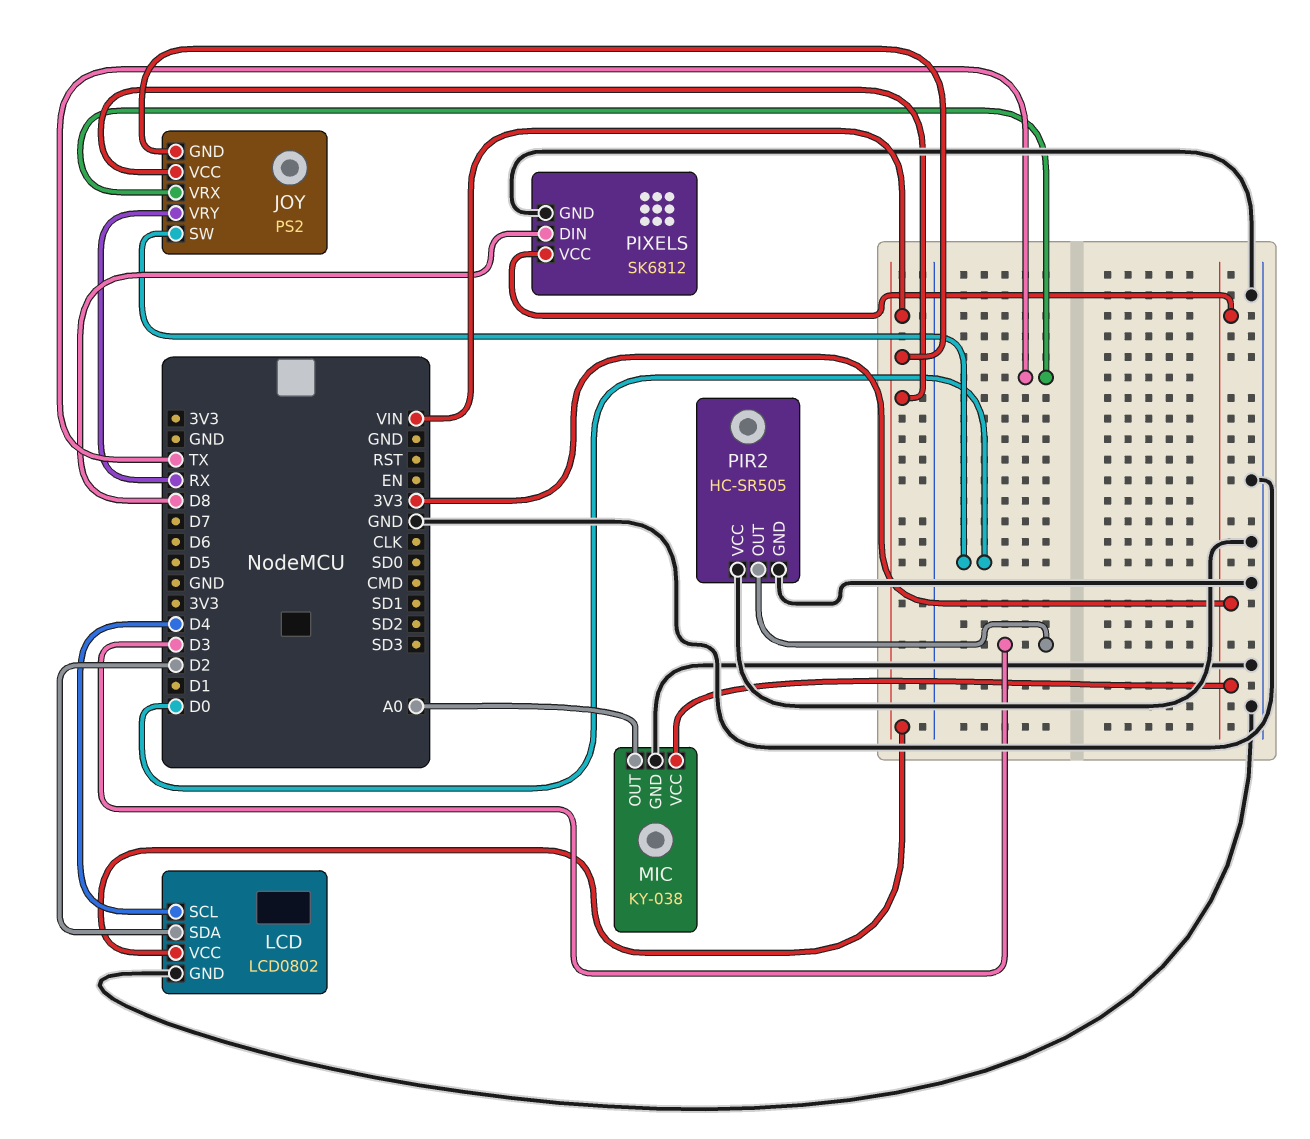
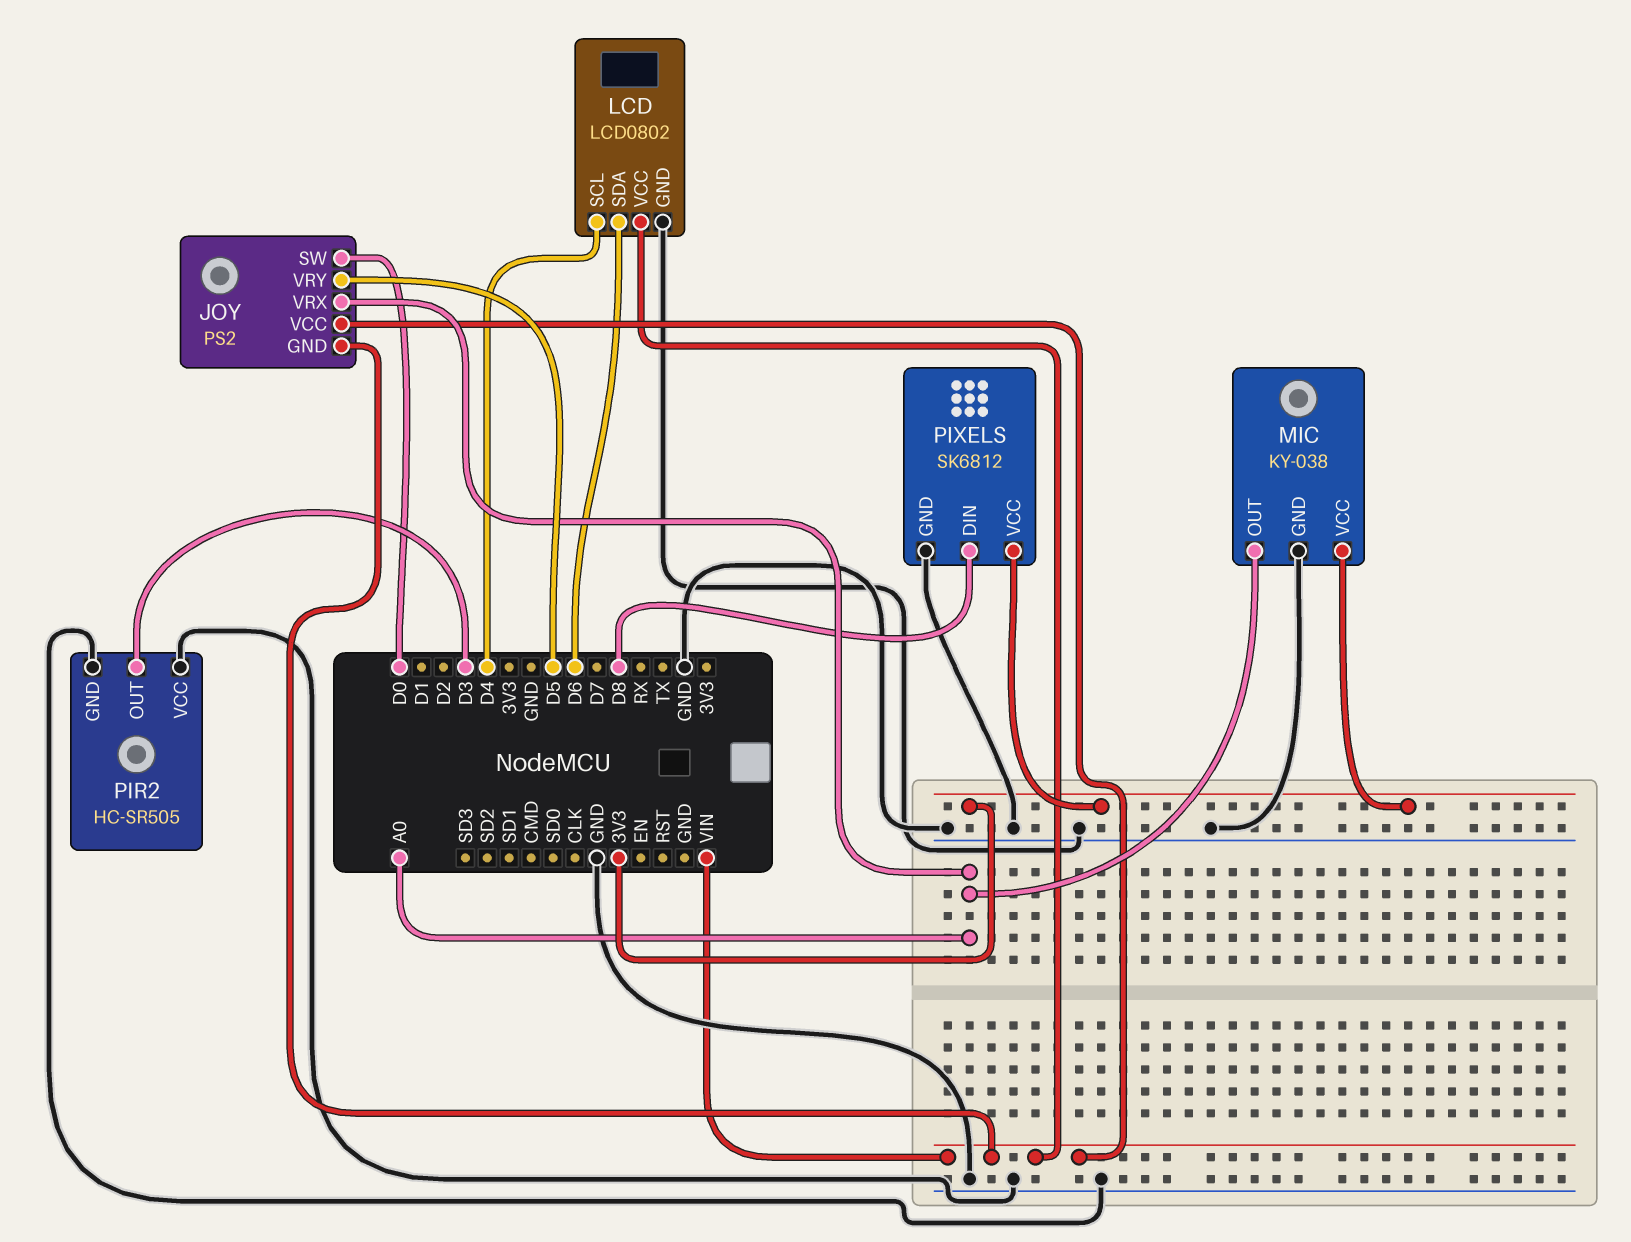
JOY pin VRX: TX -> A0
JOY pin VRY: RX -> D5
LCD pin SDA: D2 -> D6

